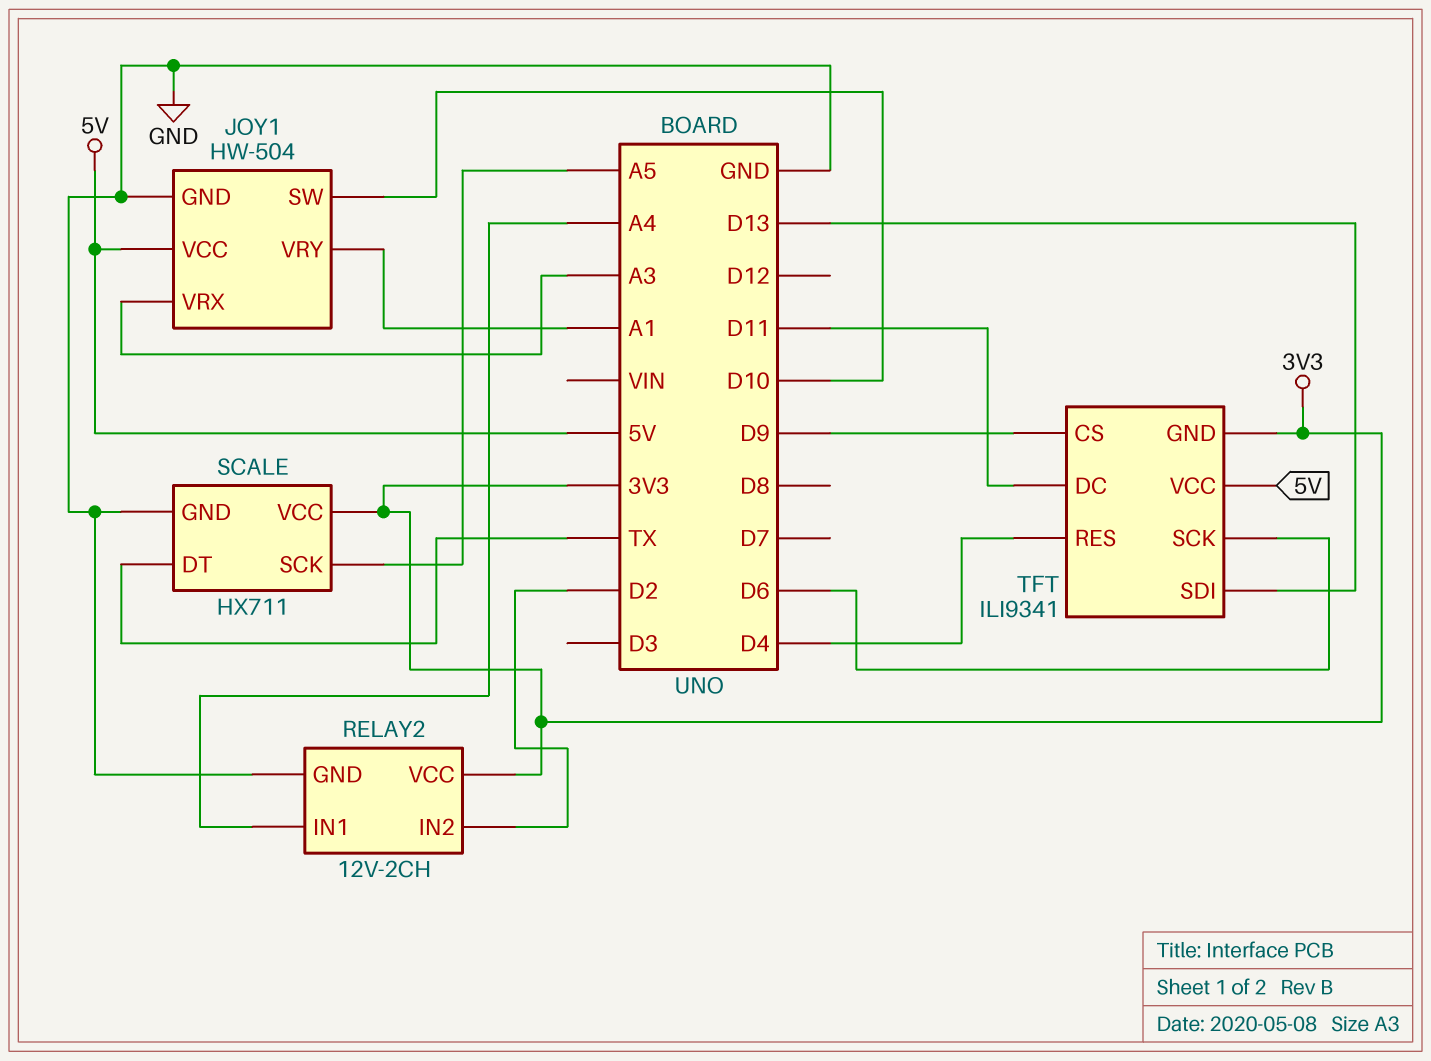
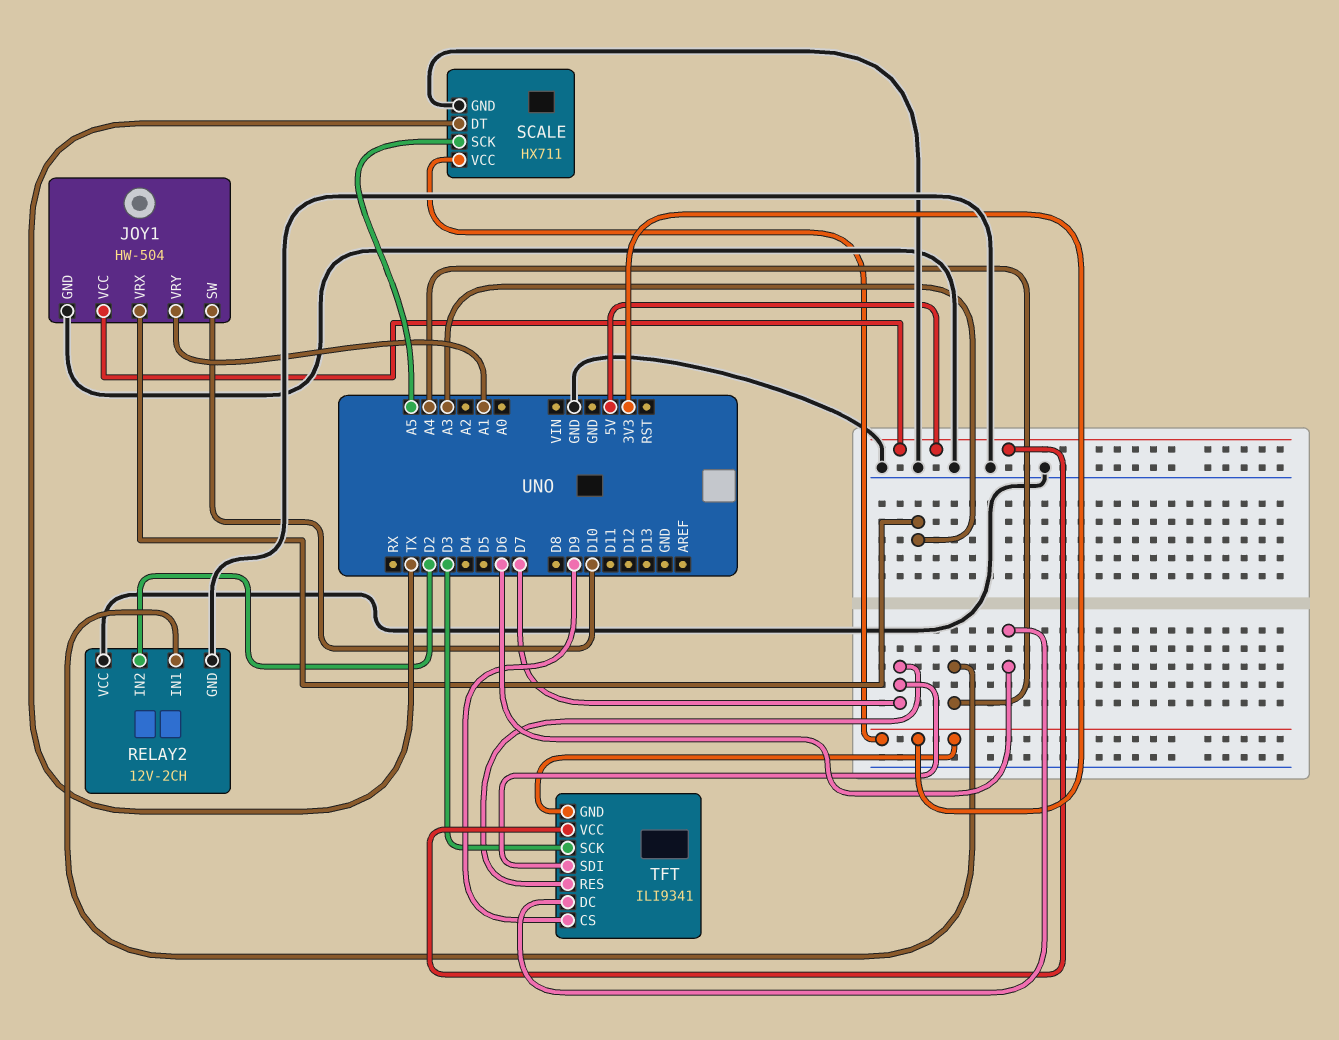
RELAY2 pin VCC: 3V3 -> GND
TFT pin DC: D11 -> D6
TFT pin RES: D4 -> D7
TFT pin SCK: D6 -> D3
TFT pin SDI: D13 -> D7

